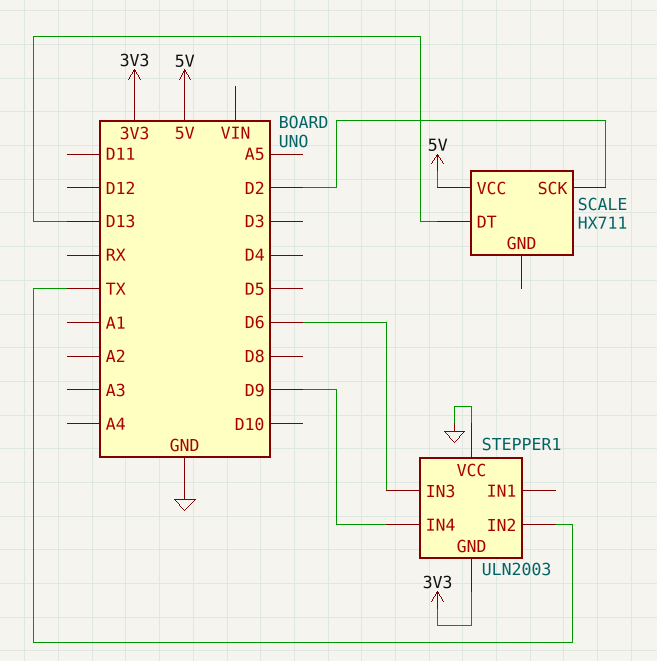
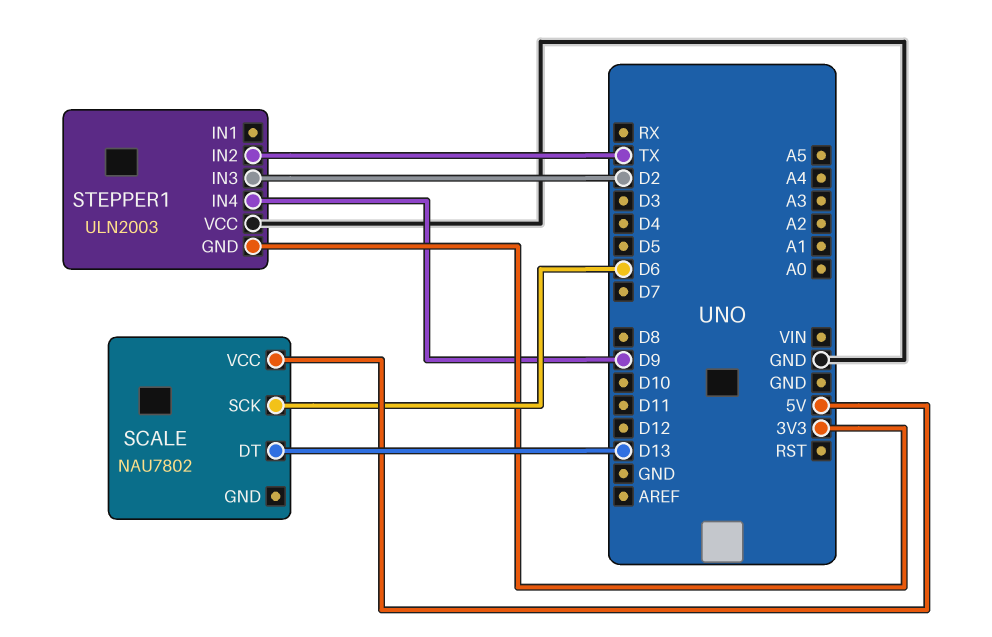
SCALE: HX711 -> NAU7802
SCALE pin SCK: D2 -> D6
STEPPER1 pin IN3: D6 -> D2

